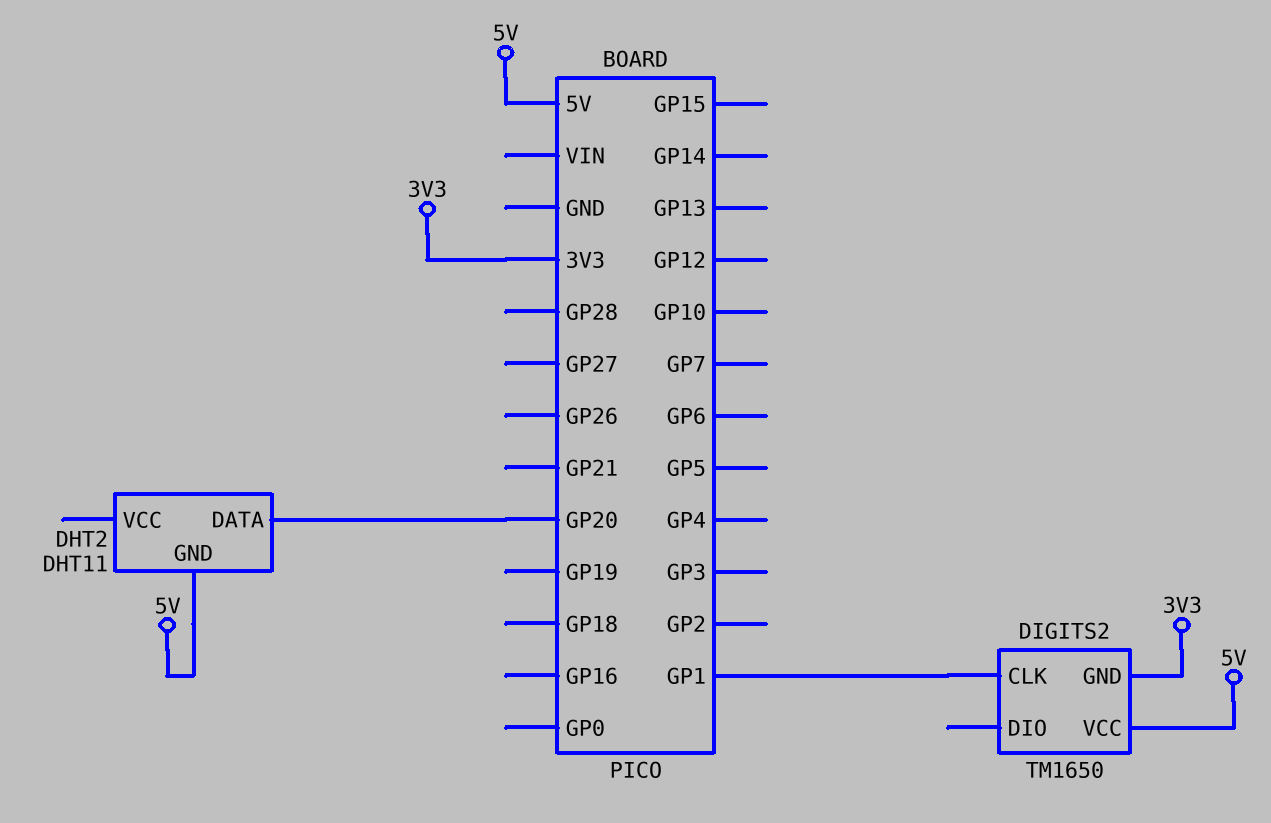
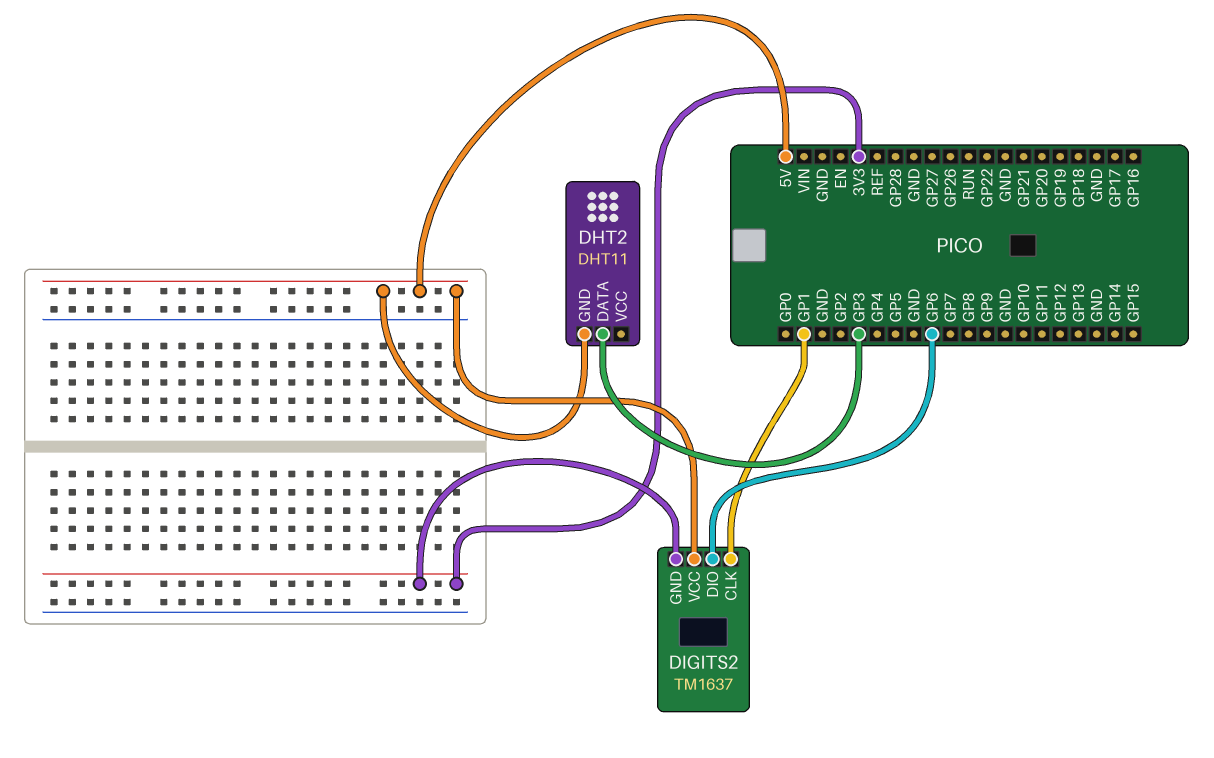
DHT2 pin DATA: GP20 -> GP3
DIGITS2: TM1650 -> TM1637
DIGITS2 pin DIO: none -> GP6

